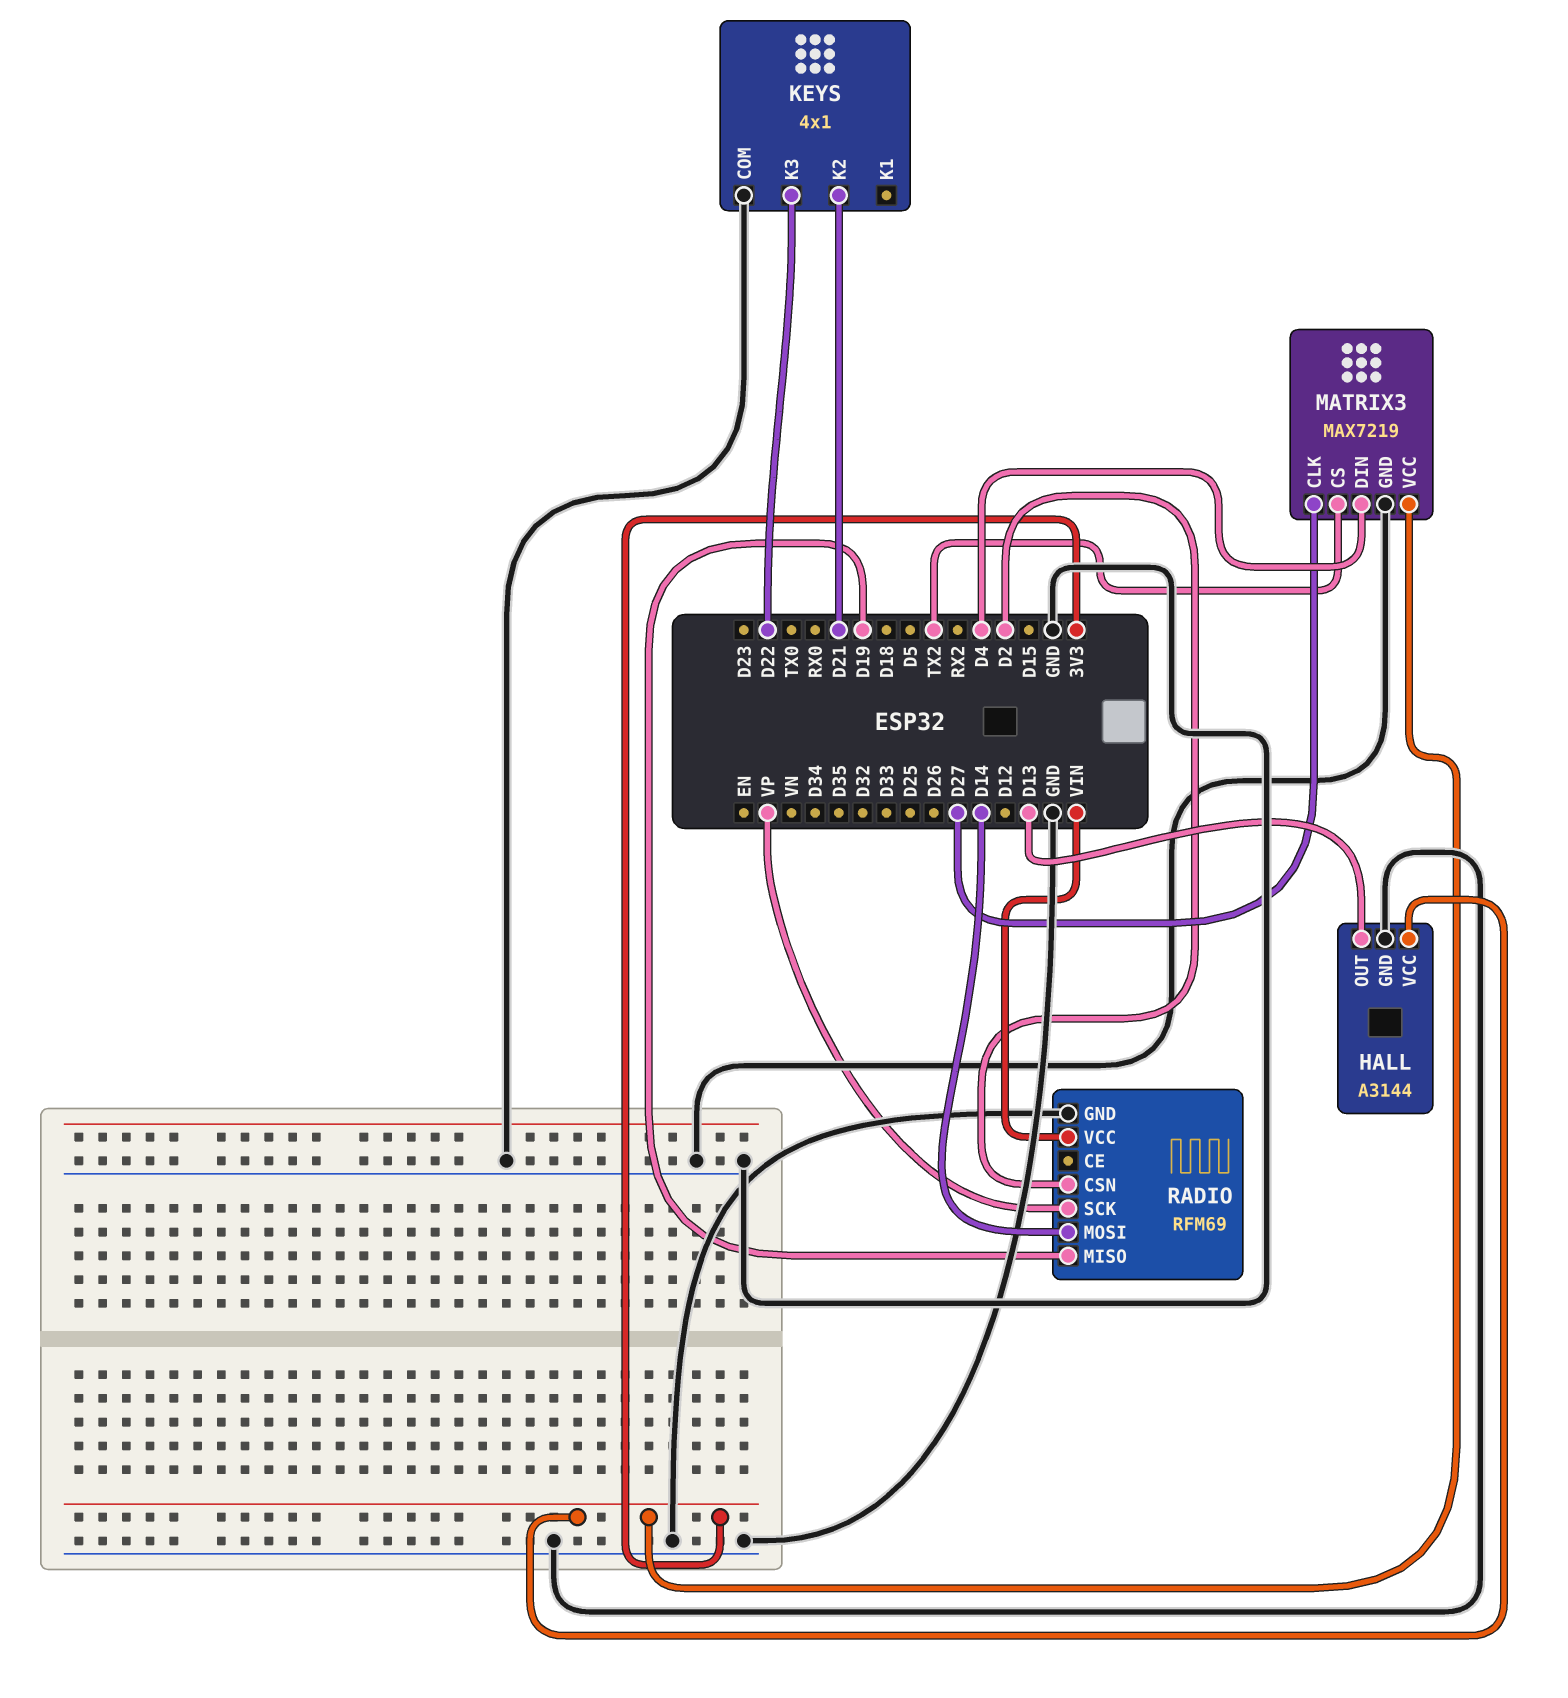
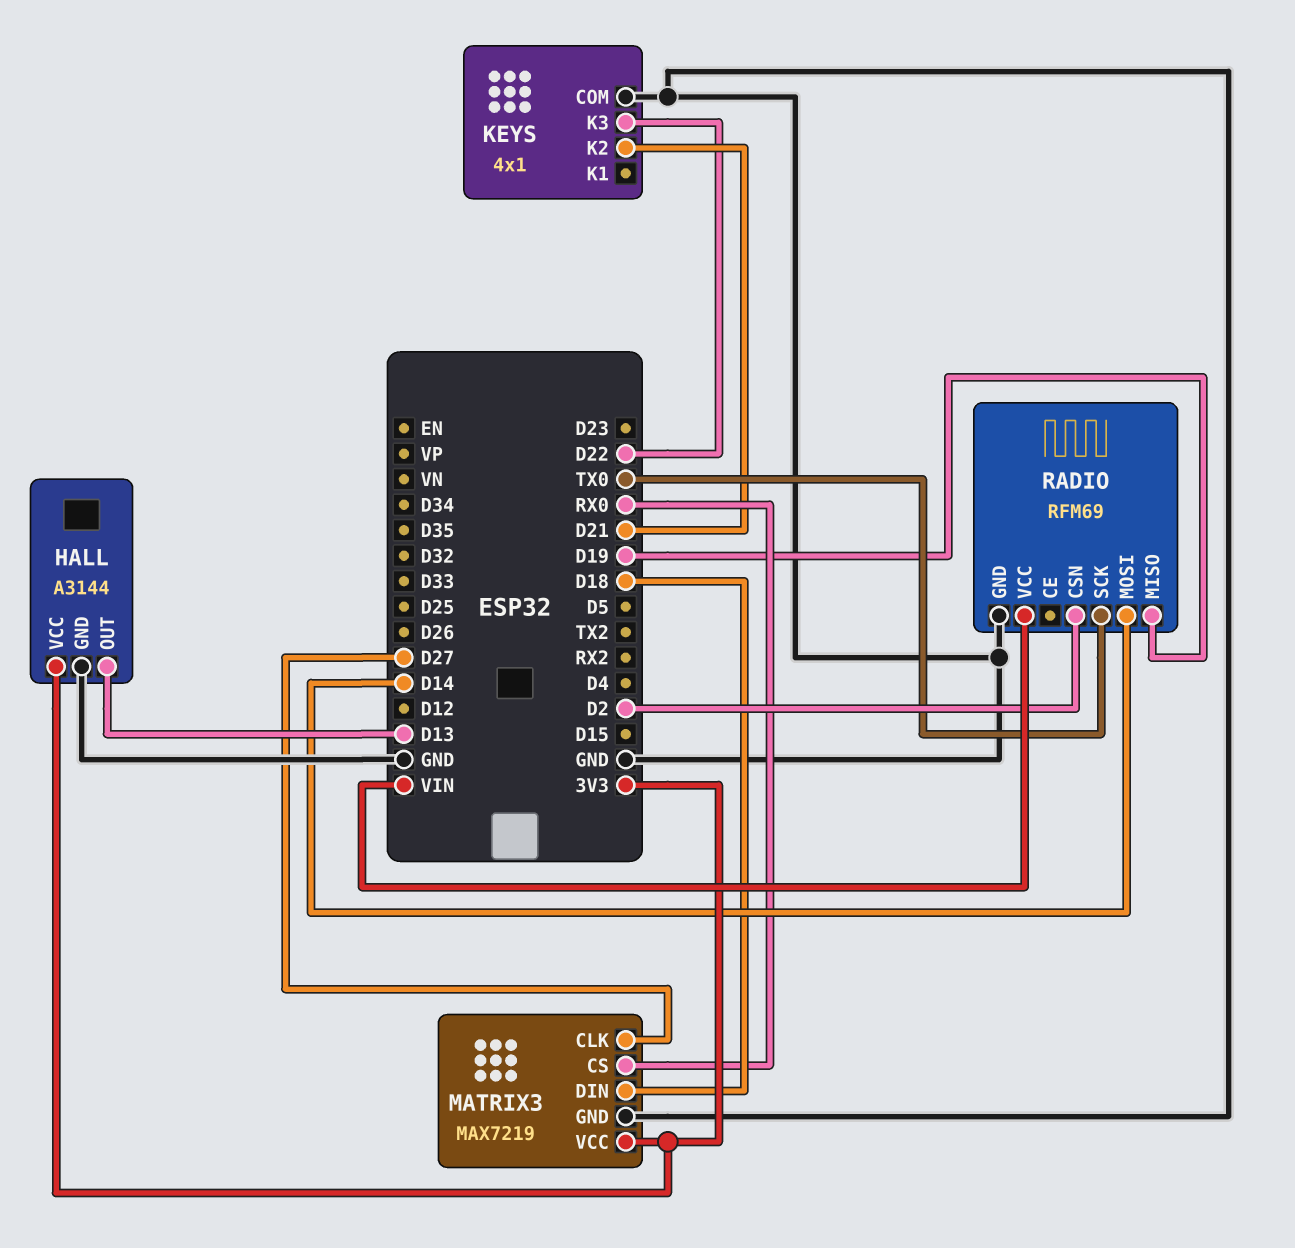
MATRIX3 pin CS: TX2 -> RX0
MATRIX3 pin DIN: D4 -> D18
RADIO pin SCK: VP -> TX0

